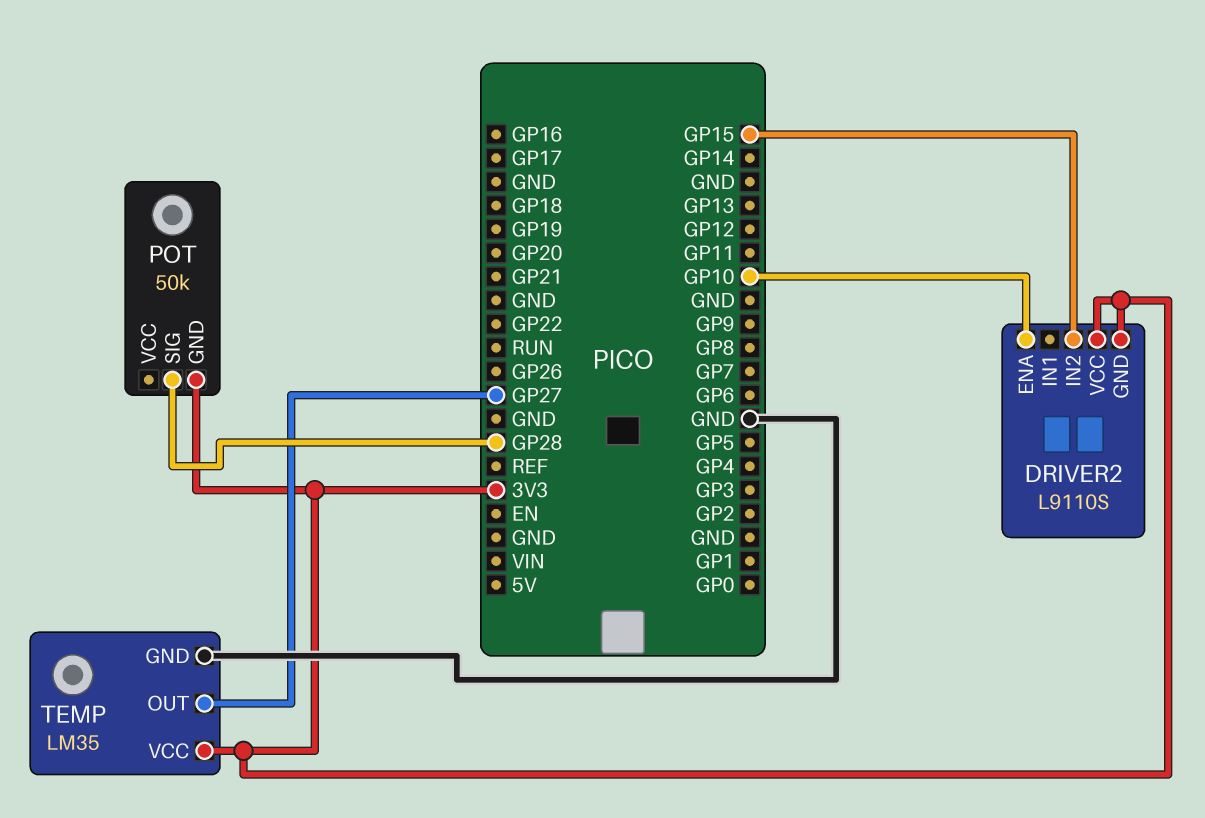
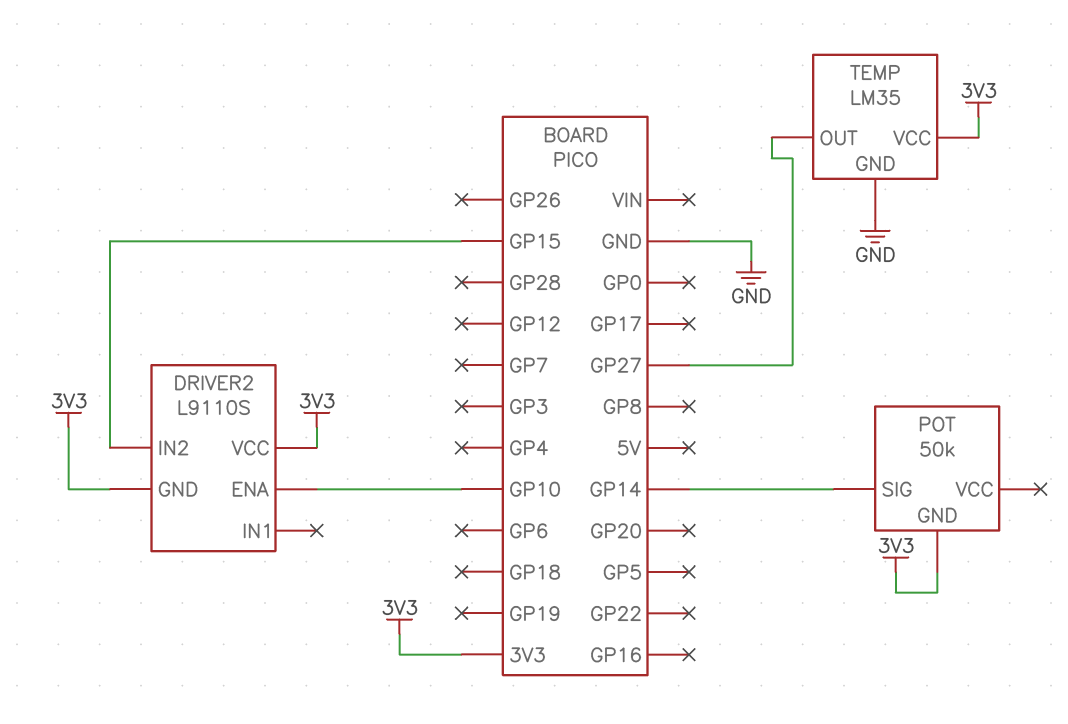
POT pin SIG: GP28 -> GP14

